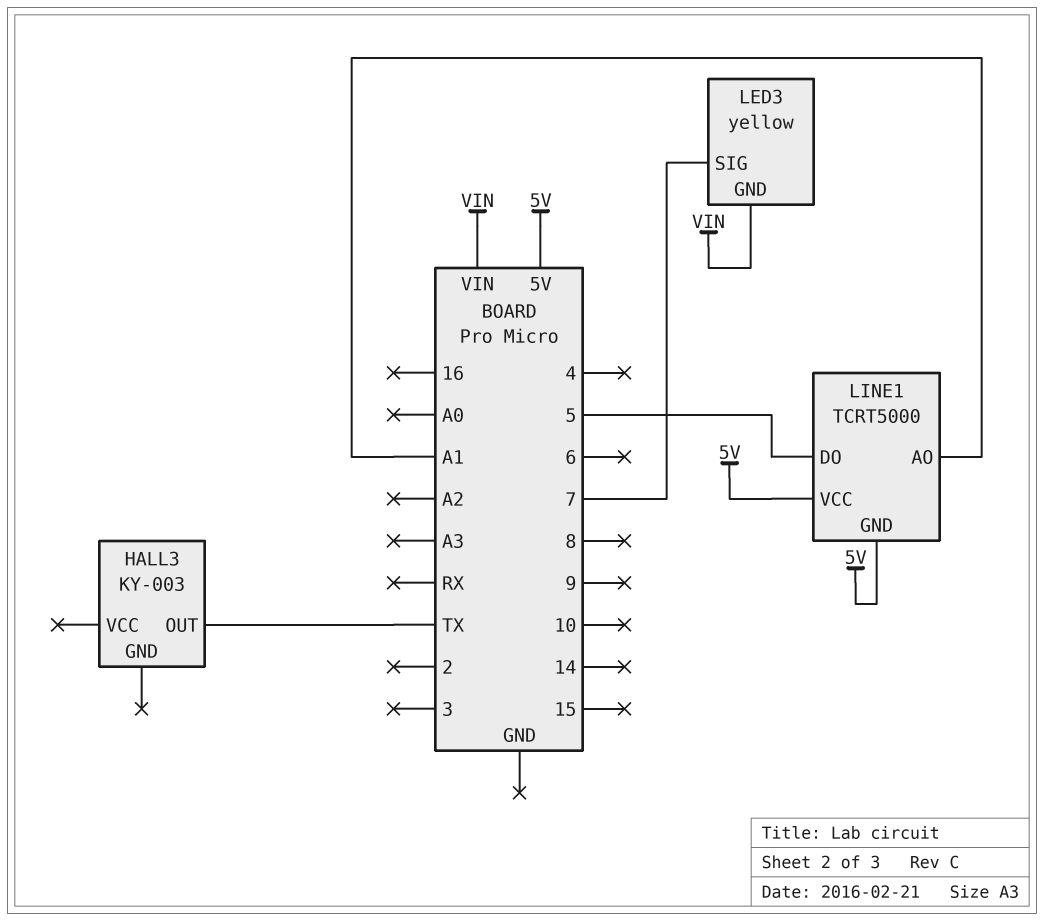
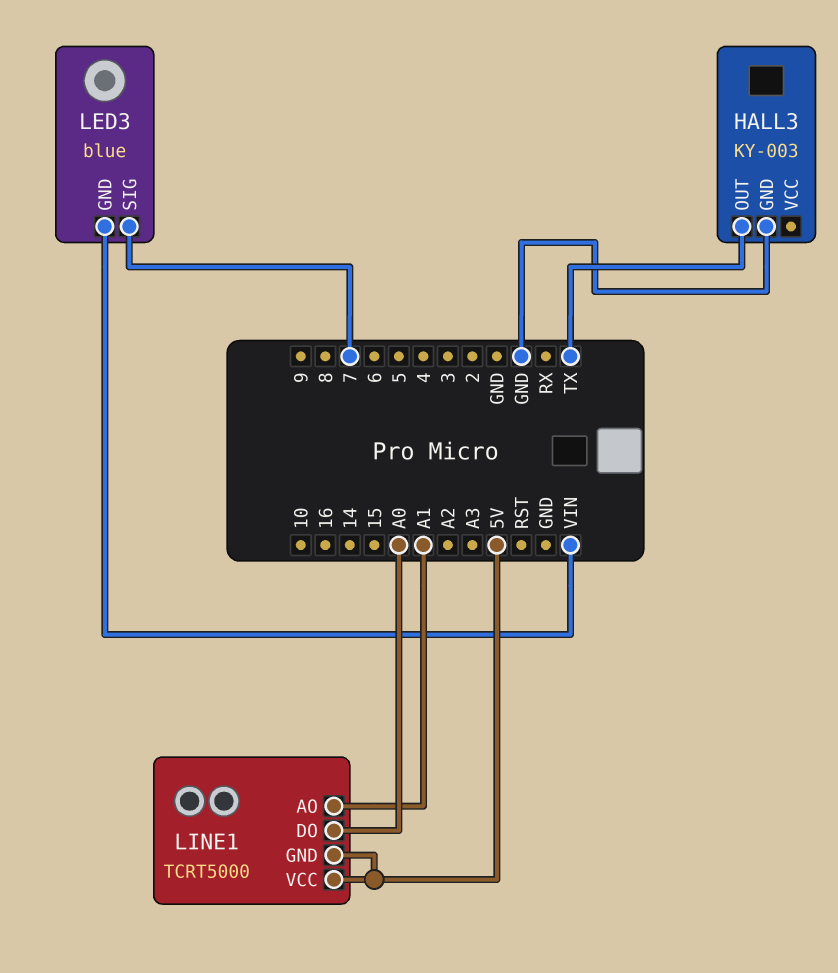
HALL3 pin GND: none -> GND
LED3: yellow -> blue
LINE1 pin DO: 5 -> A0

